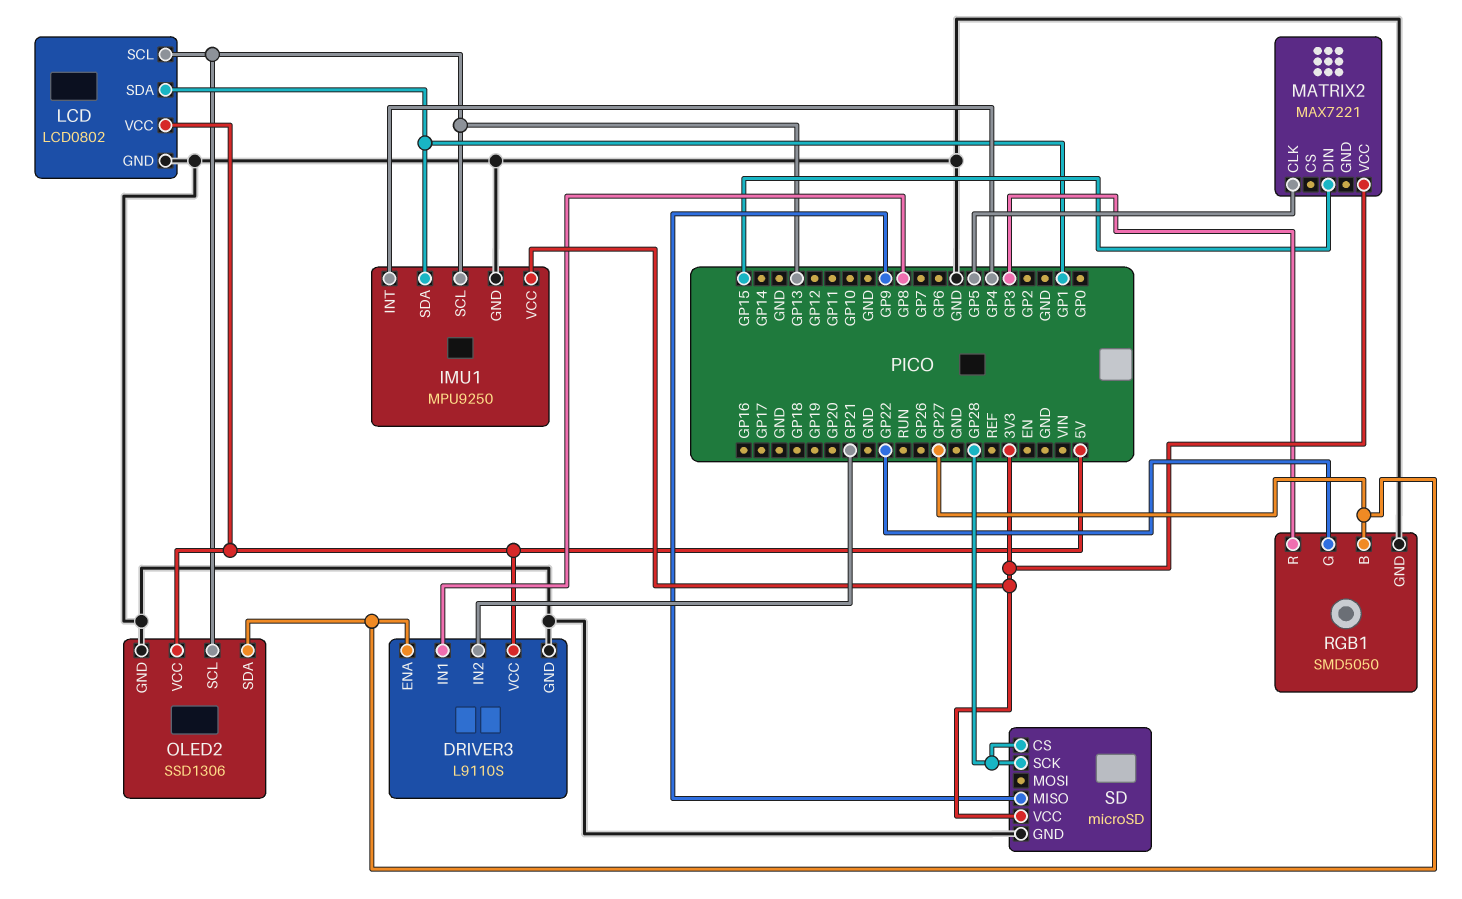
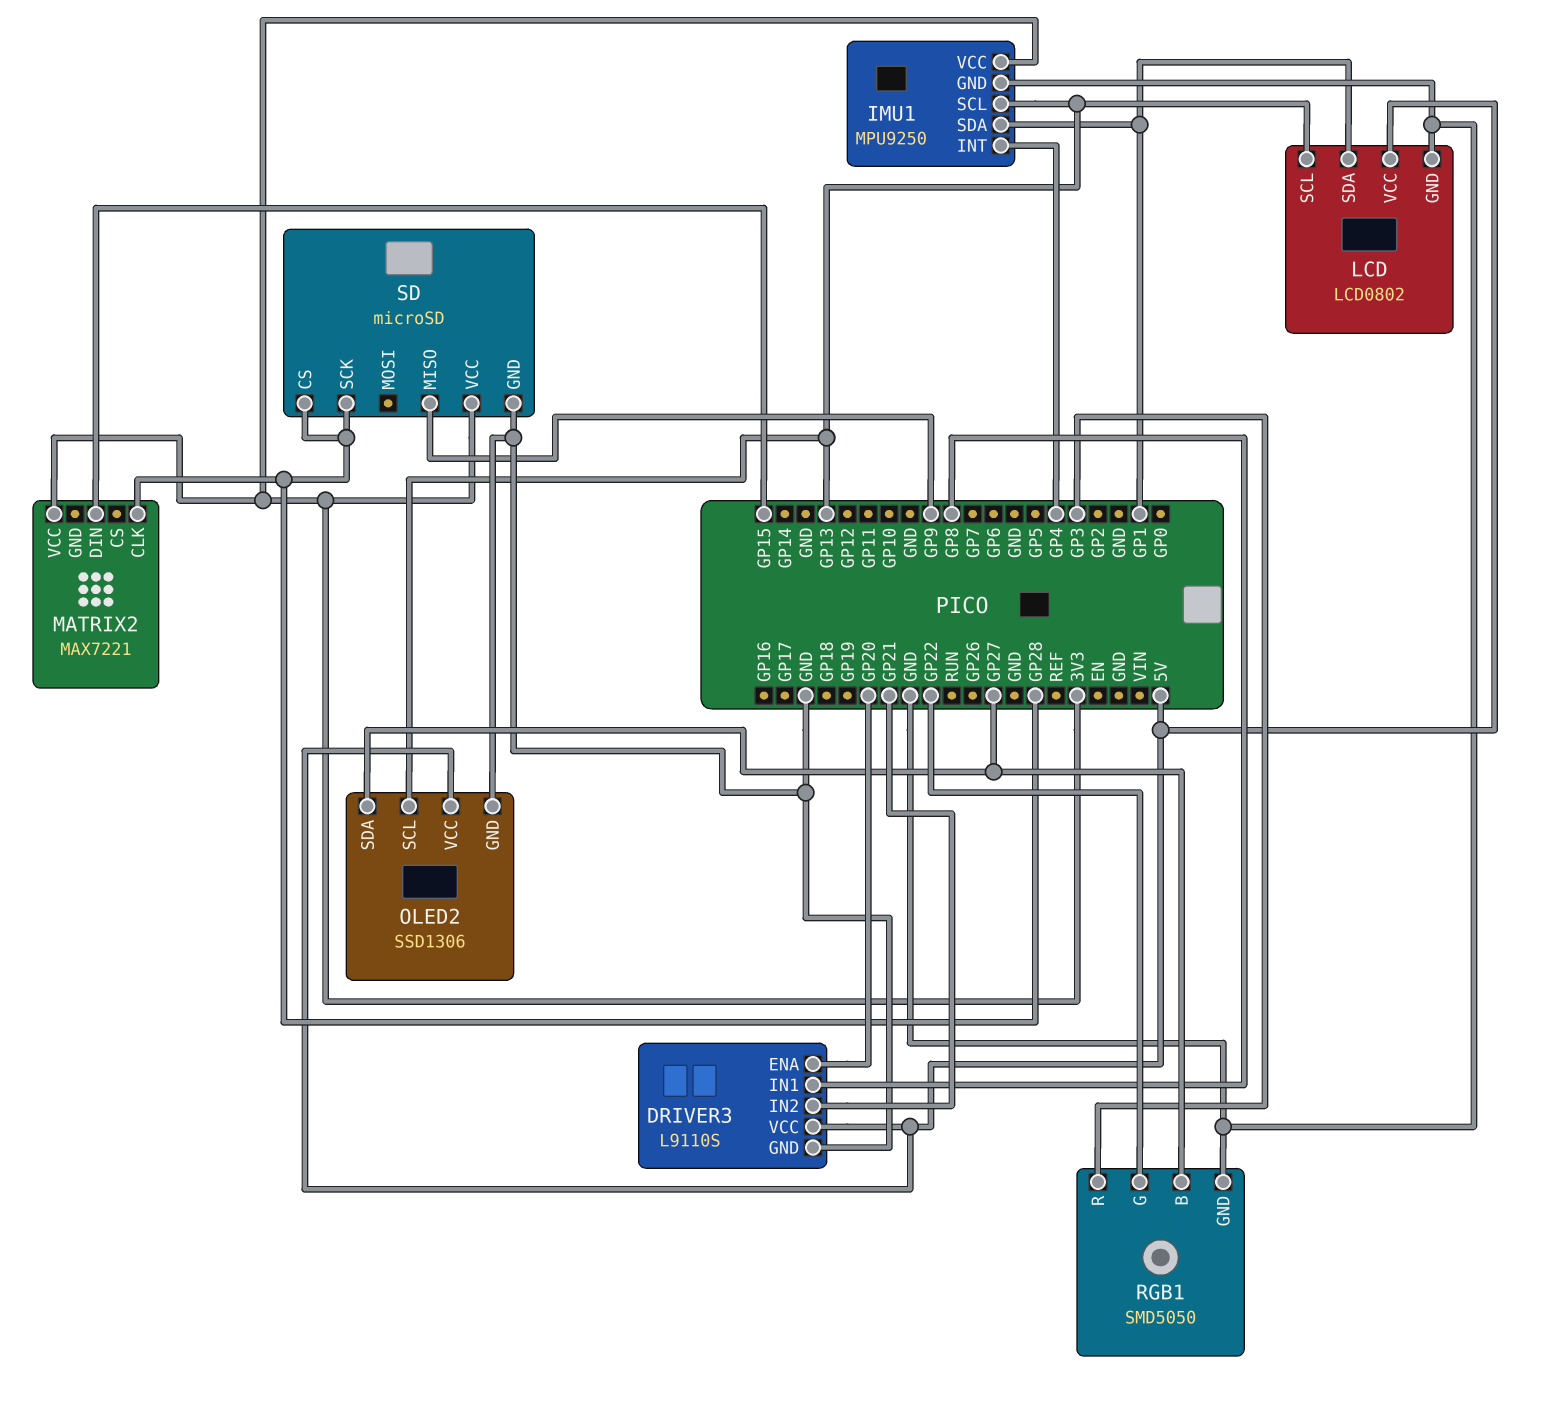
DRIVER3 pin ENA: GP27 -> GP20
MATRIX2 pin CLK: GP5 -> GP28

